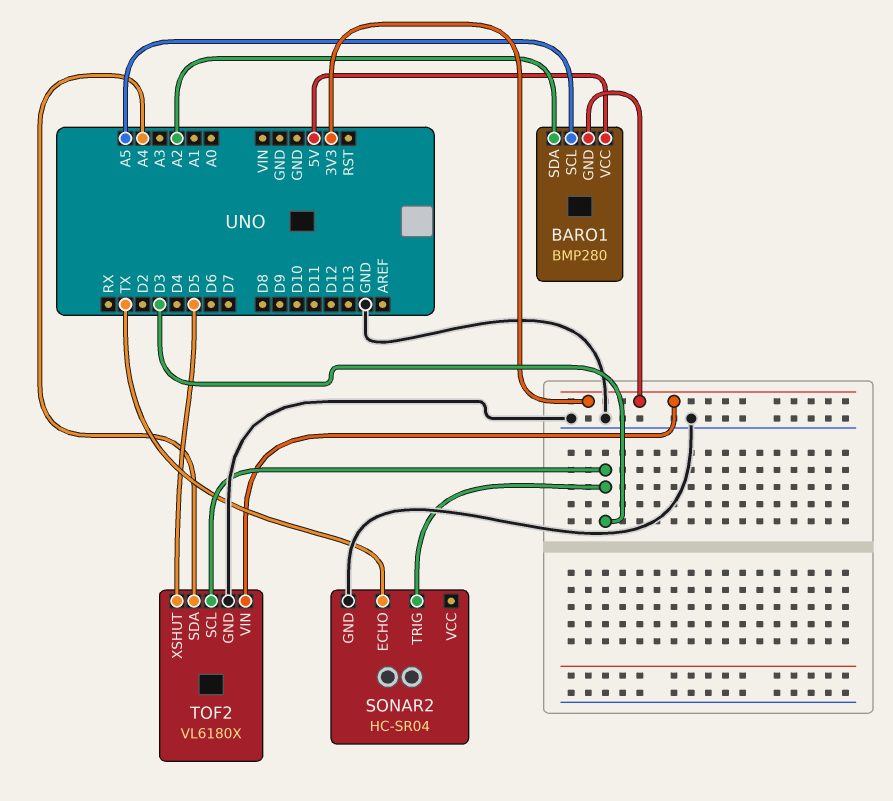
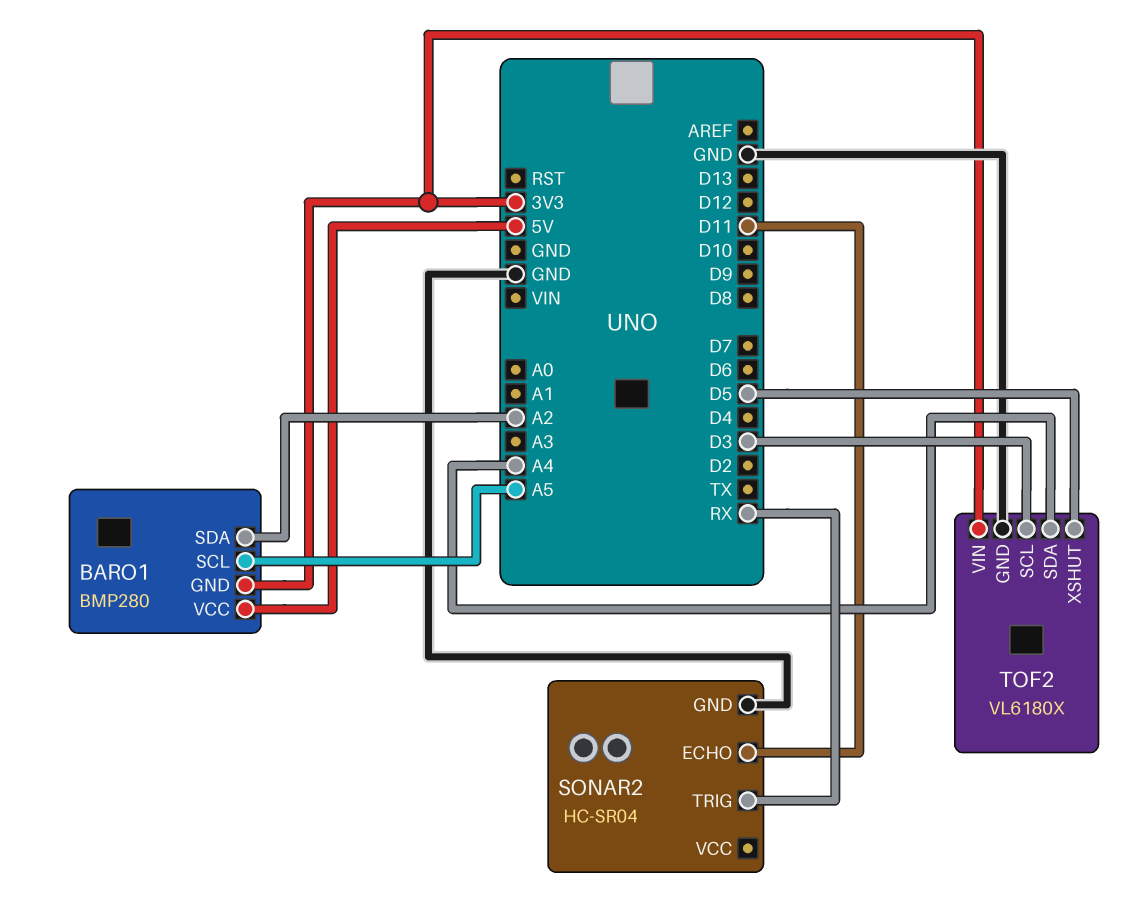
SONAR2 pin ECHO: TX -> D11
SONAR2 pin TRIG: D3 -> RX

